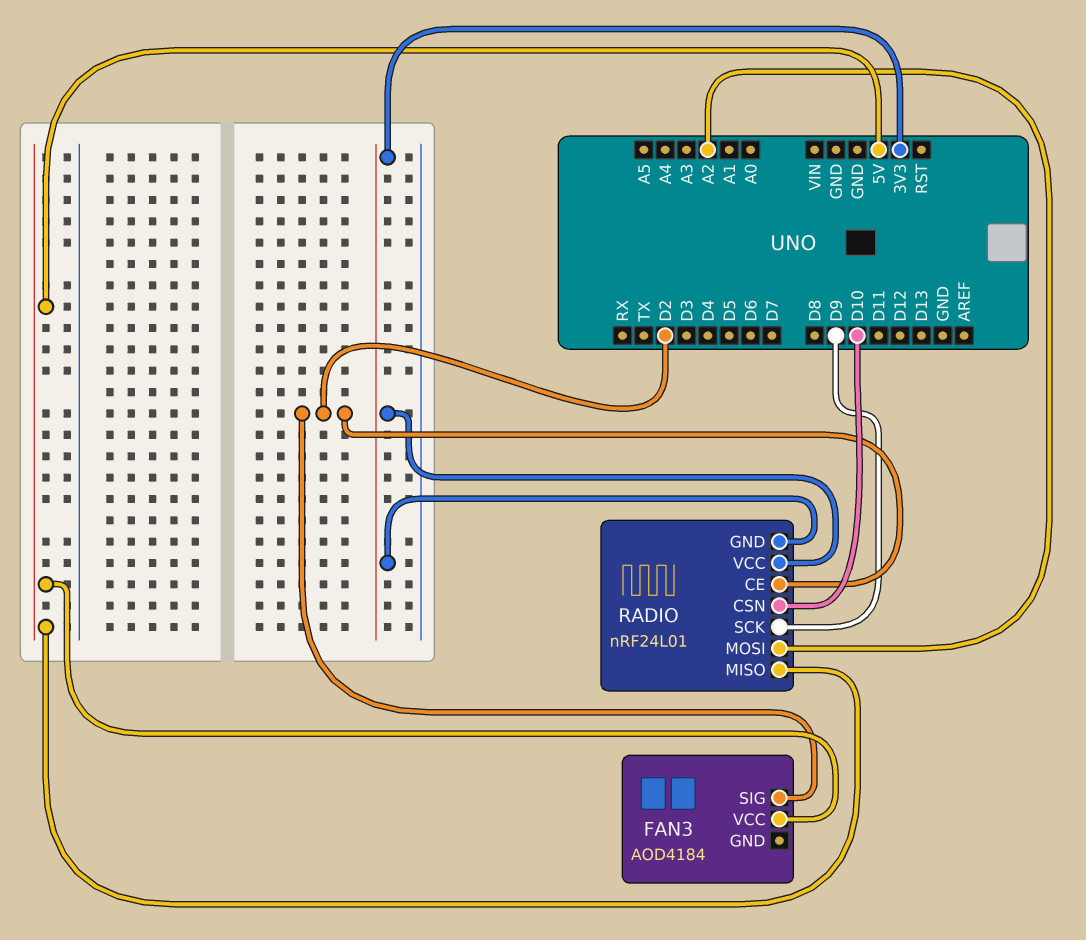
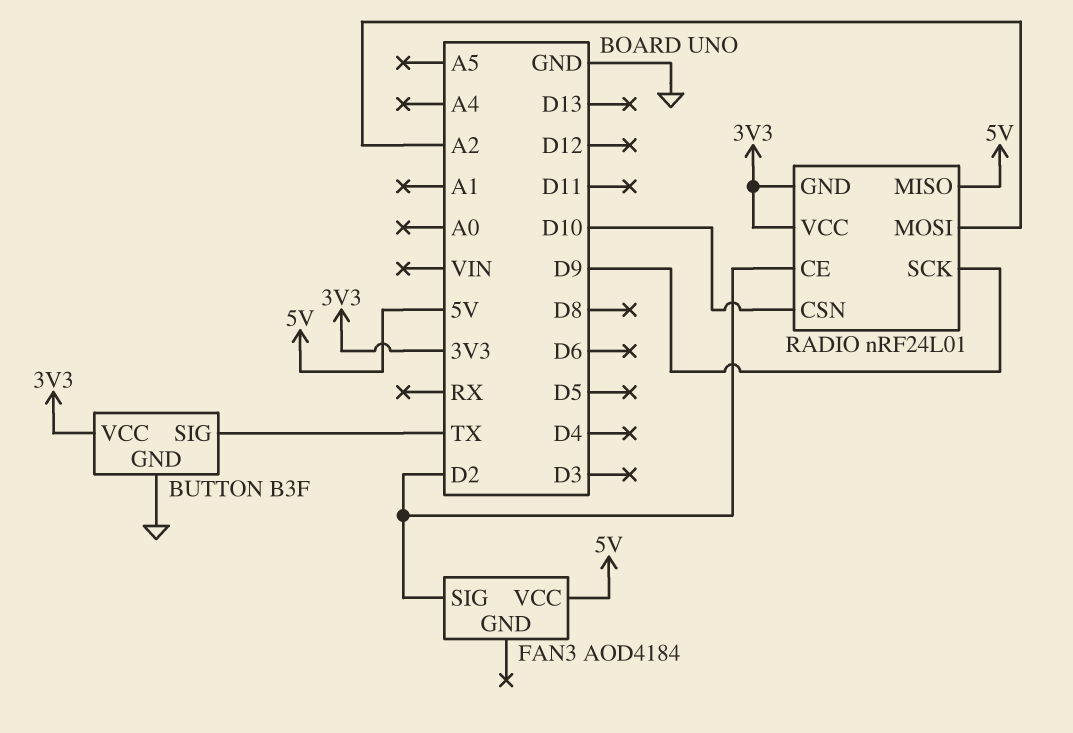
BUTTON: none -> B3F
BUTTON pin GND: none -> GND
BUTTON pin SIG: none -> TX
BUTTON pin VCC: none -> 3V3

